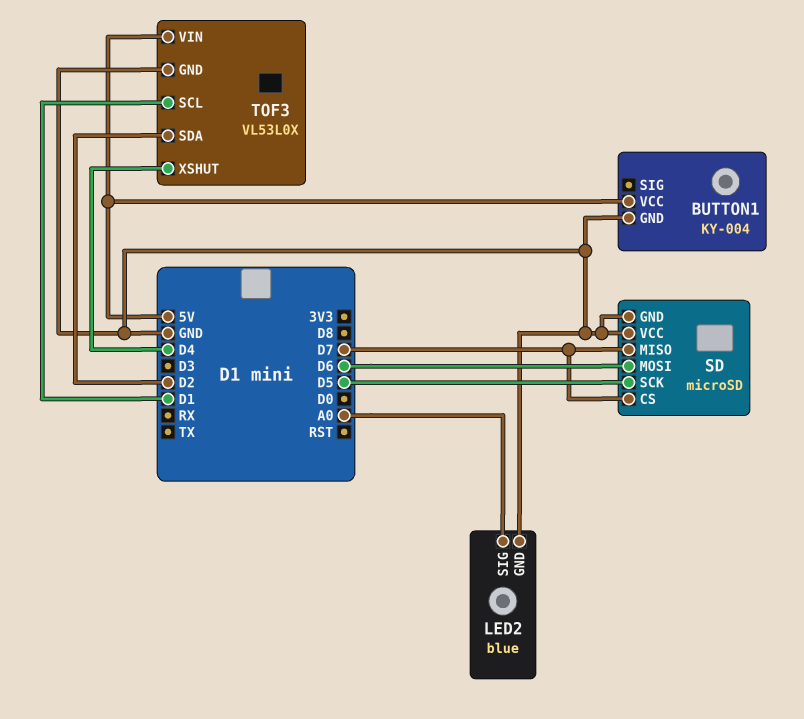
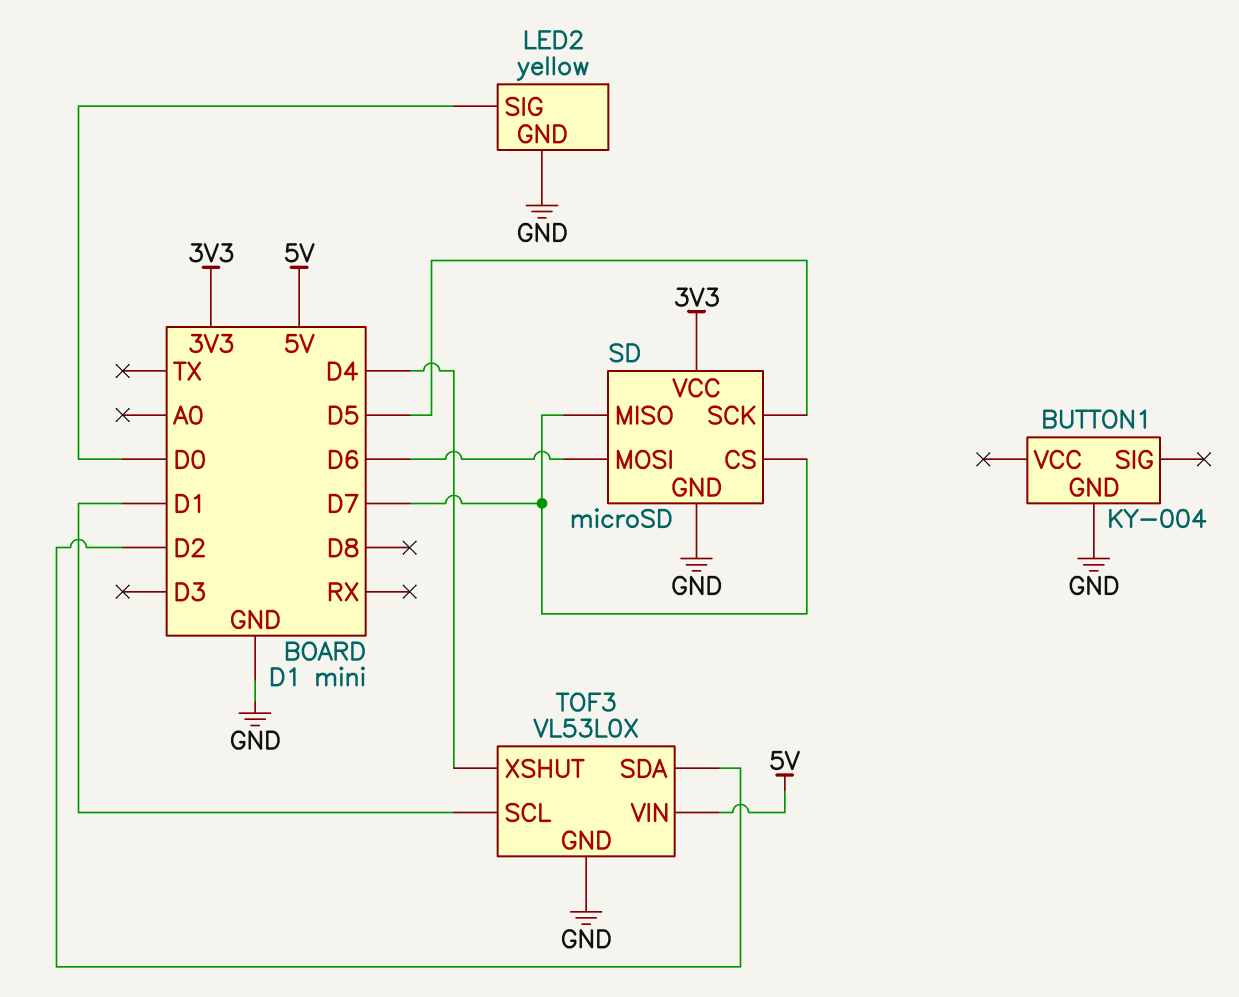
BUTTON1 pin VCC: 5V -> none
LED2: blue -> yellow
LED2 pin SIG: A0 -> D0
SD pin VCC: GND -> 3V3

